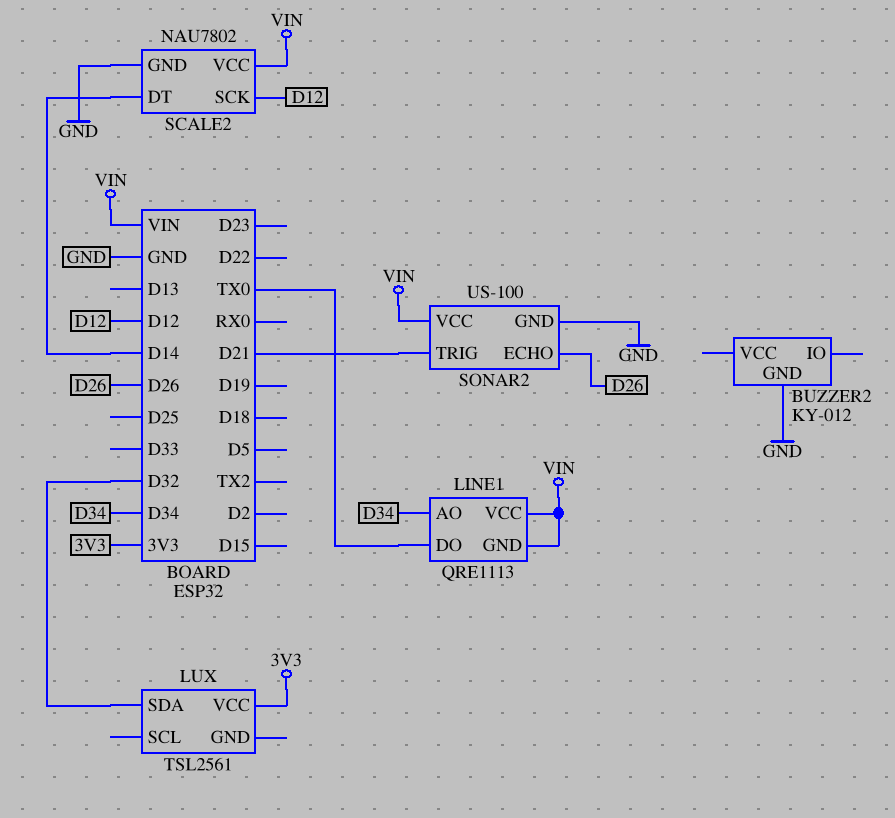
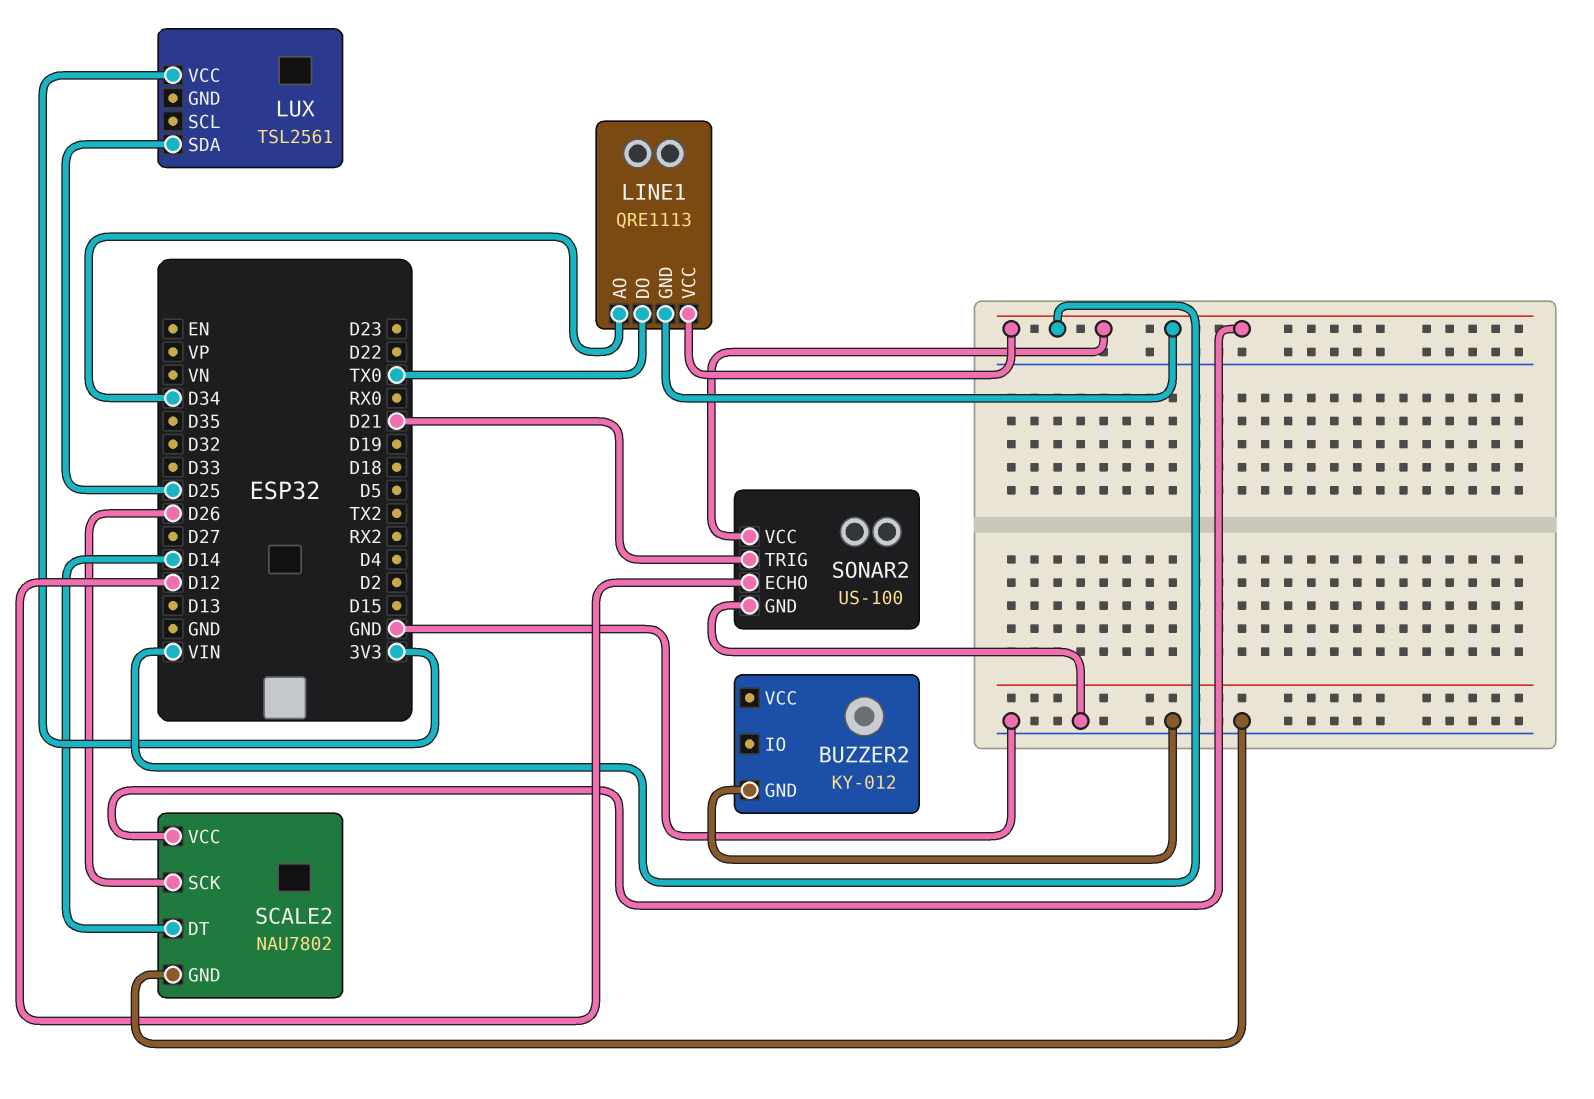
LUX pin SDA: D32 -> D25
SCALE2 pin SCK: D12 -> D26
SONAR2 pin ECHO: D26 -> D12

